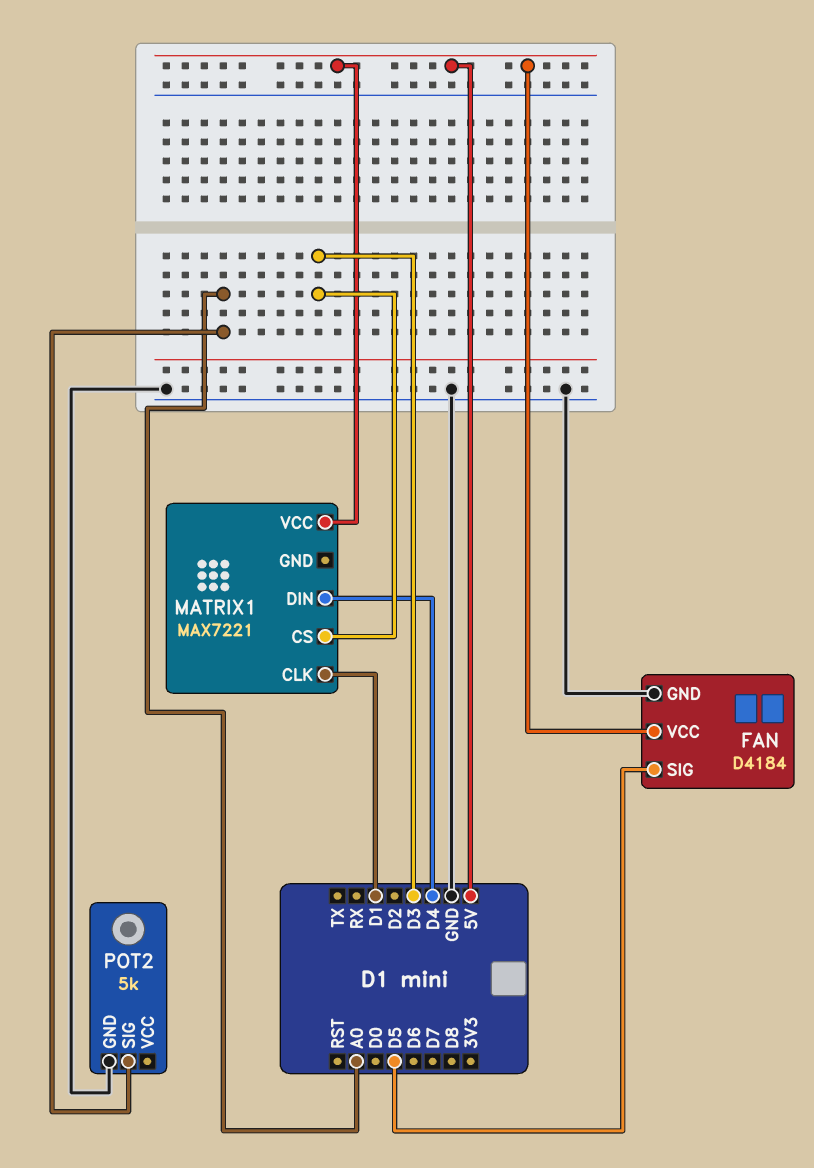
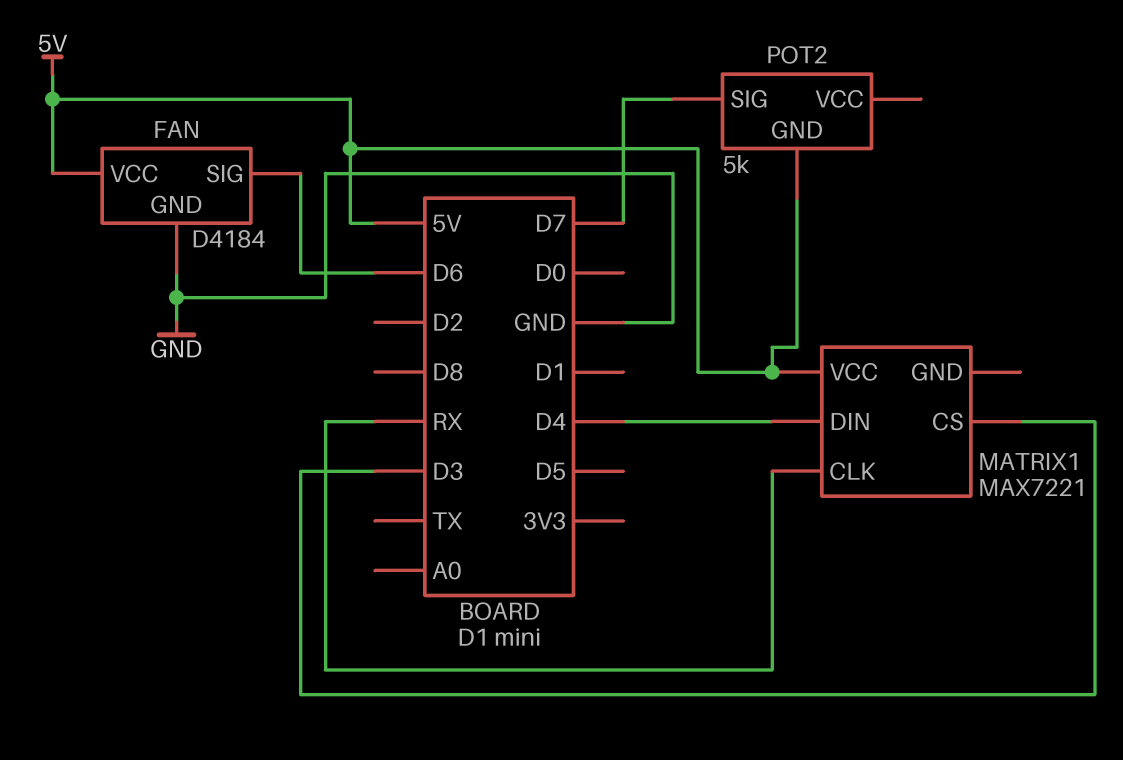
FAN pin SIG: D5 -> D6
MATRIX1 pin CLK: D1 -> RX
POT2 pin GND: GND -> 5V
POT2 pin SIG: A0 -> D7

